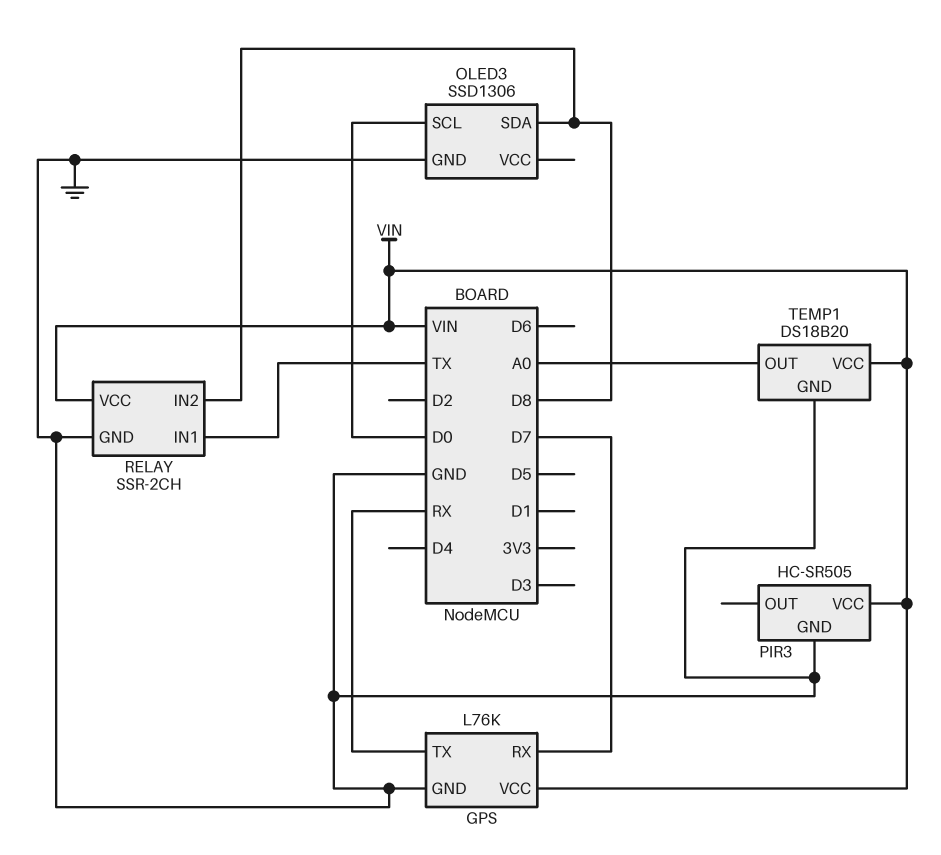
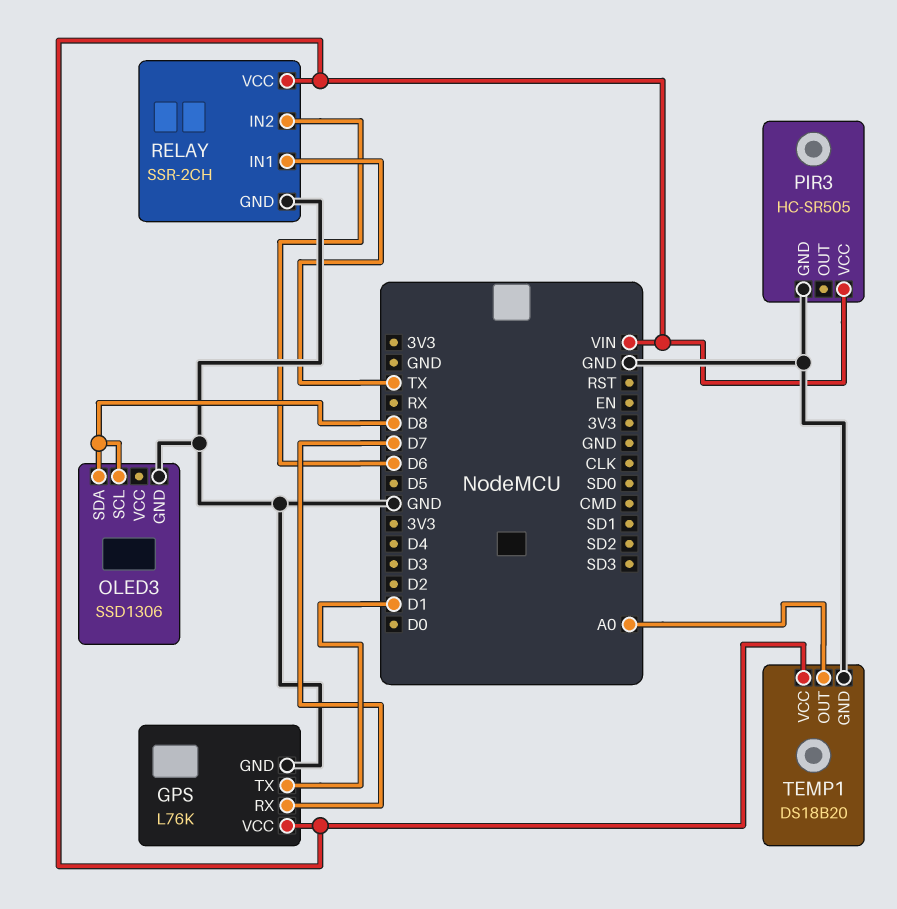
GPS pin TX: RX -> D1
OLED3 pin SCL: D0 -> D8
RELAY pin IN2: D8 -> D6

